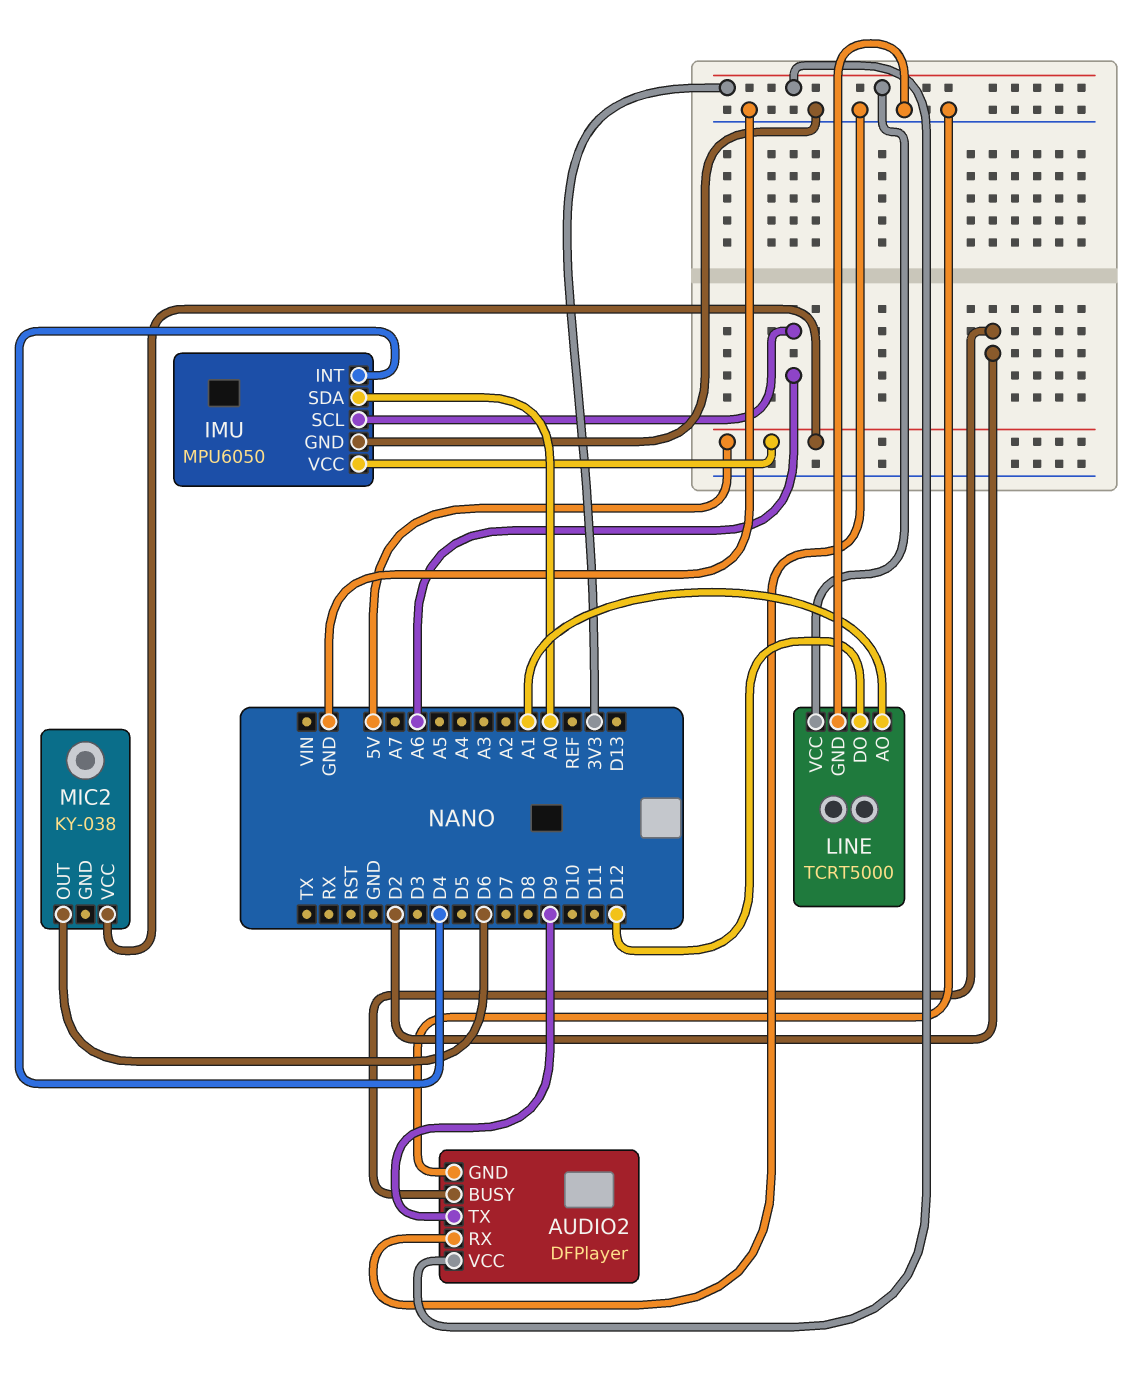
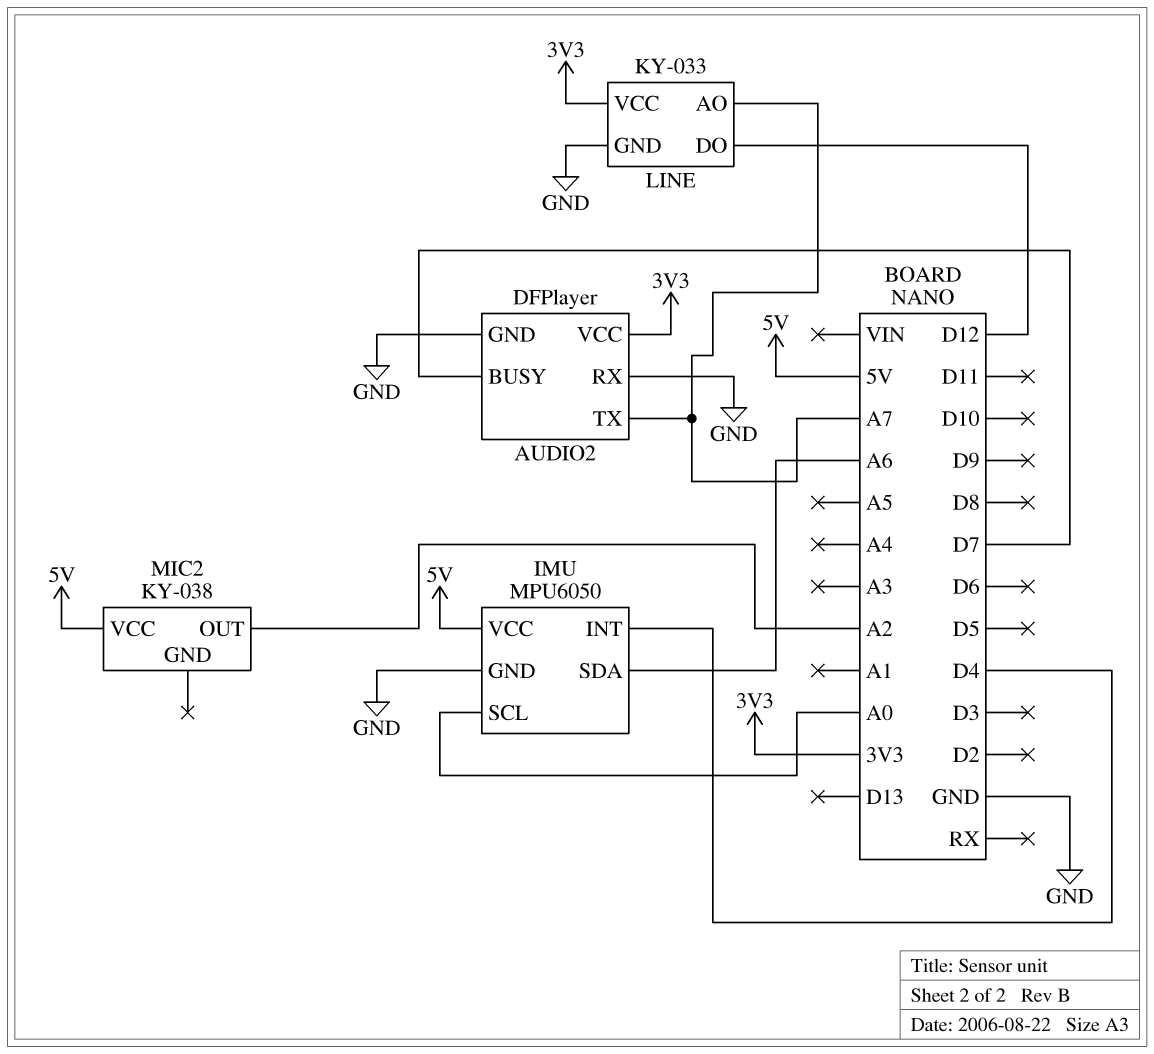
AUDIO2 pin BUSY: D2 -> D7
AUDIO2 pin TX: D9 -> A7
IMU pin SCL: A6 -> A0
IMU pin SDA: A0 -> A6
LINE: TCRT5000 -> KY-033
LINE pin AO: A1 -> A7
MIC2 pin OUT: D6 -> A2

